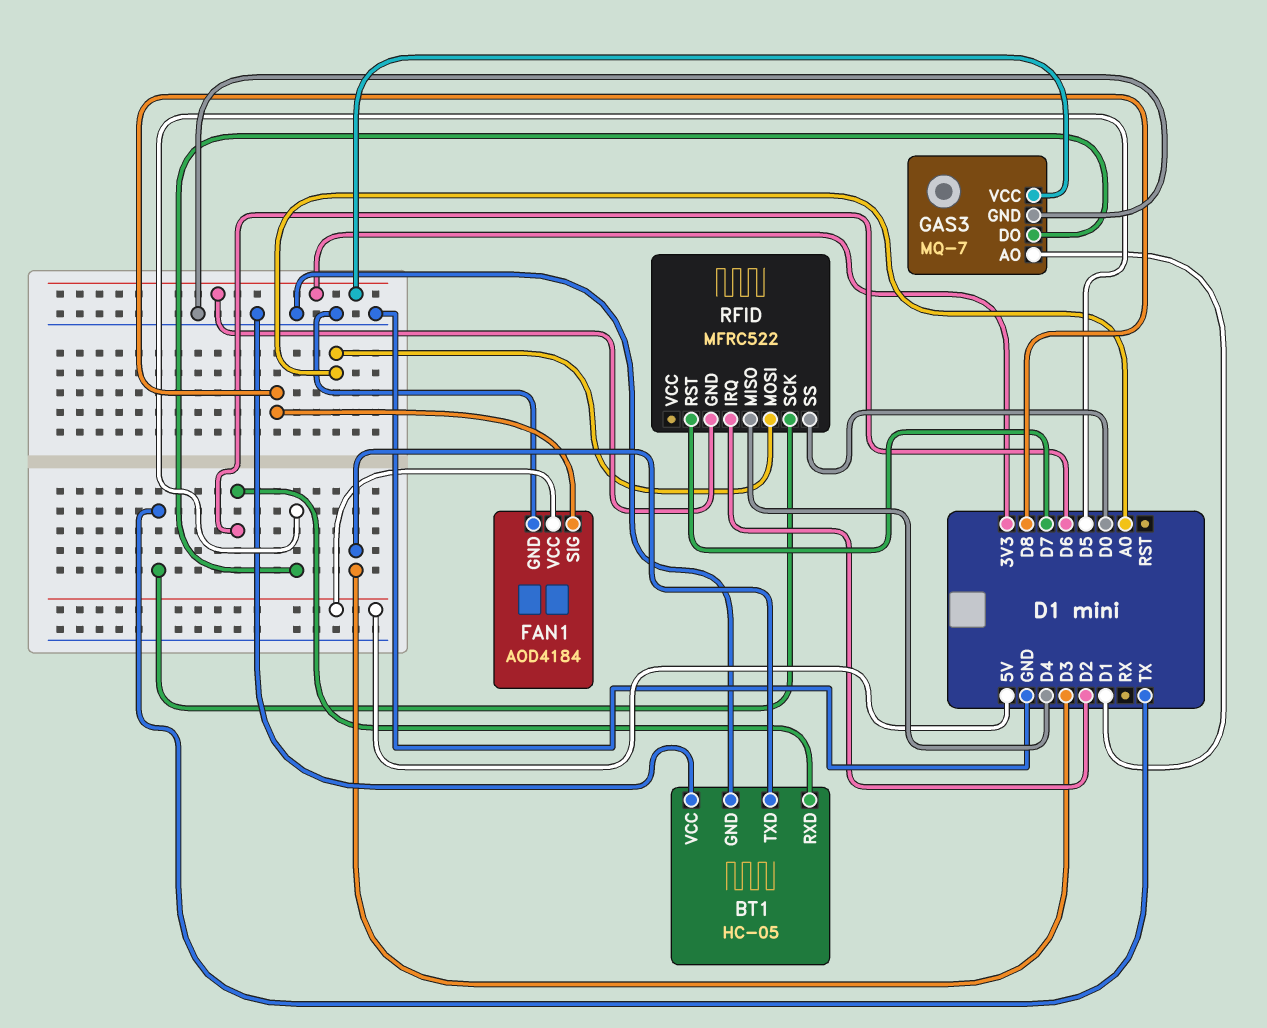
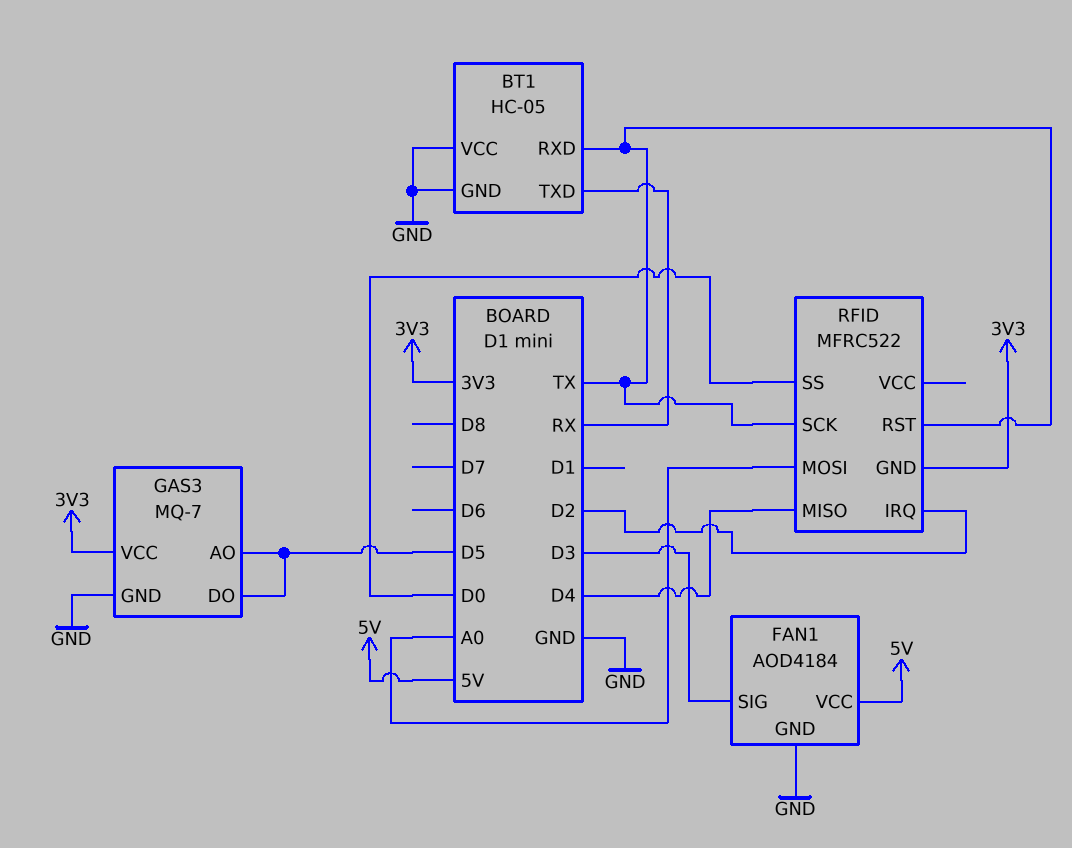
BT1 pin RXD: D6 -> TX
BT1 pin TXD: D3 -> RX
FAN1 pin SIG: D8 -> D3
GAS3 pin AO: D1 -> D5
RFID pin RST: D7 -> TX

